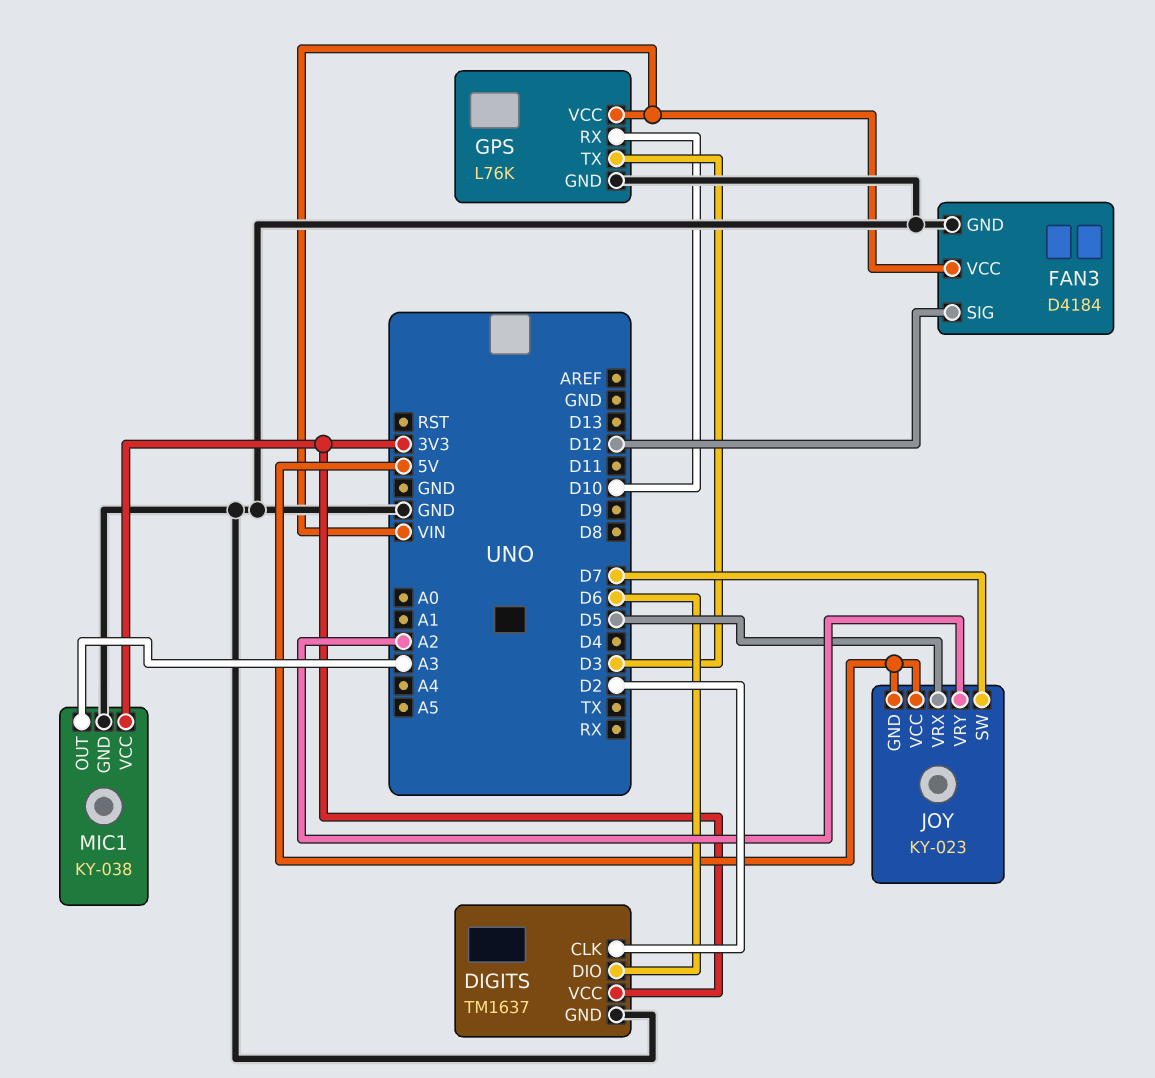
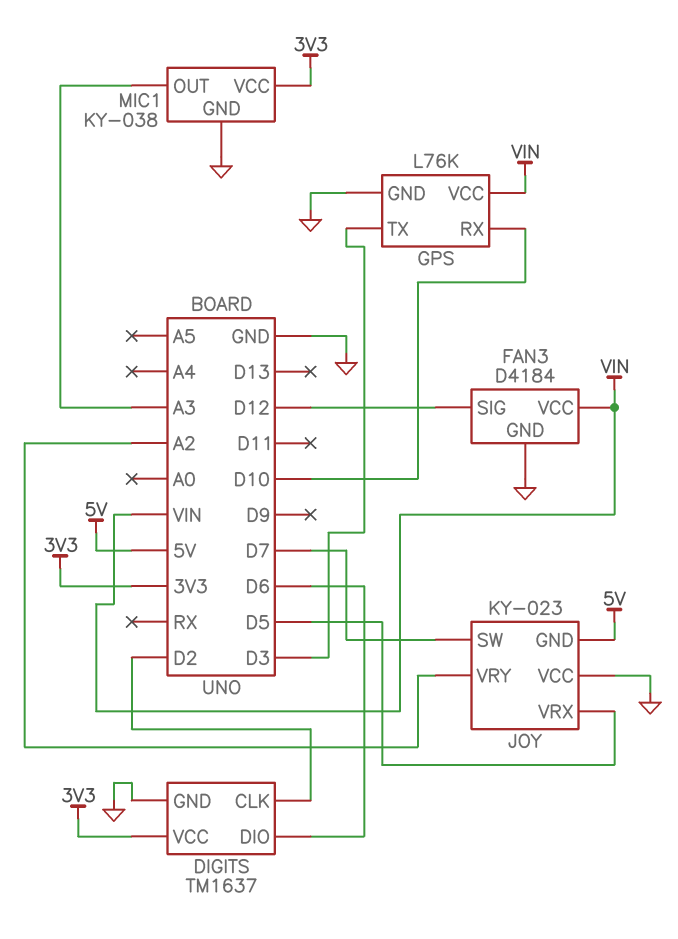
JOY pin VCC: 5V -> GND

